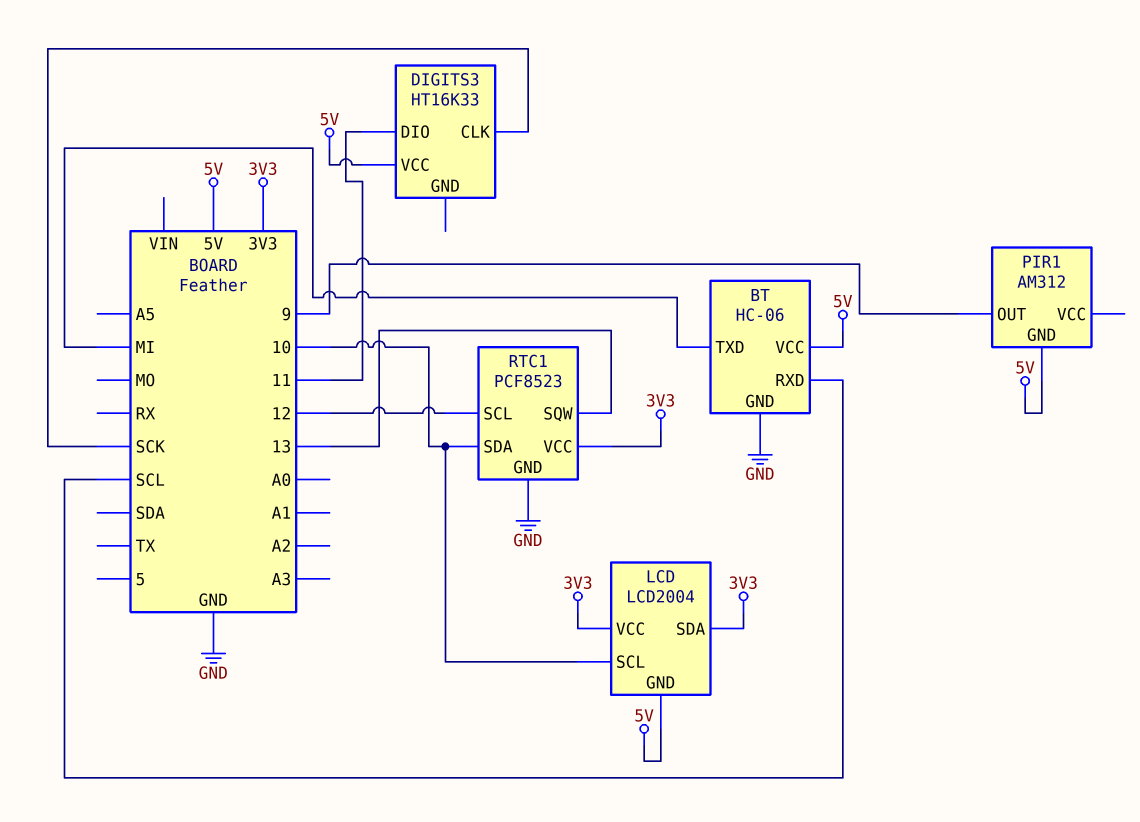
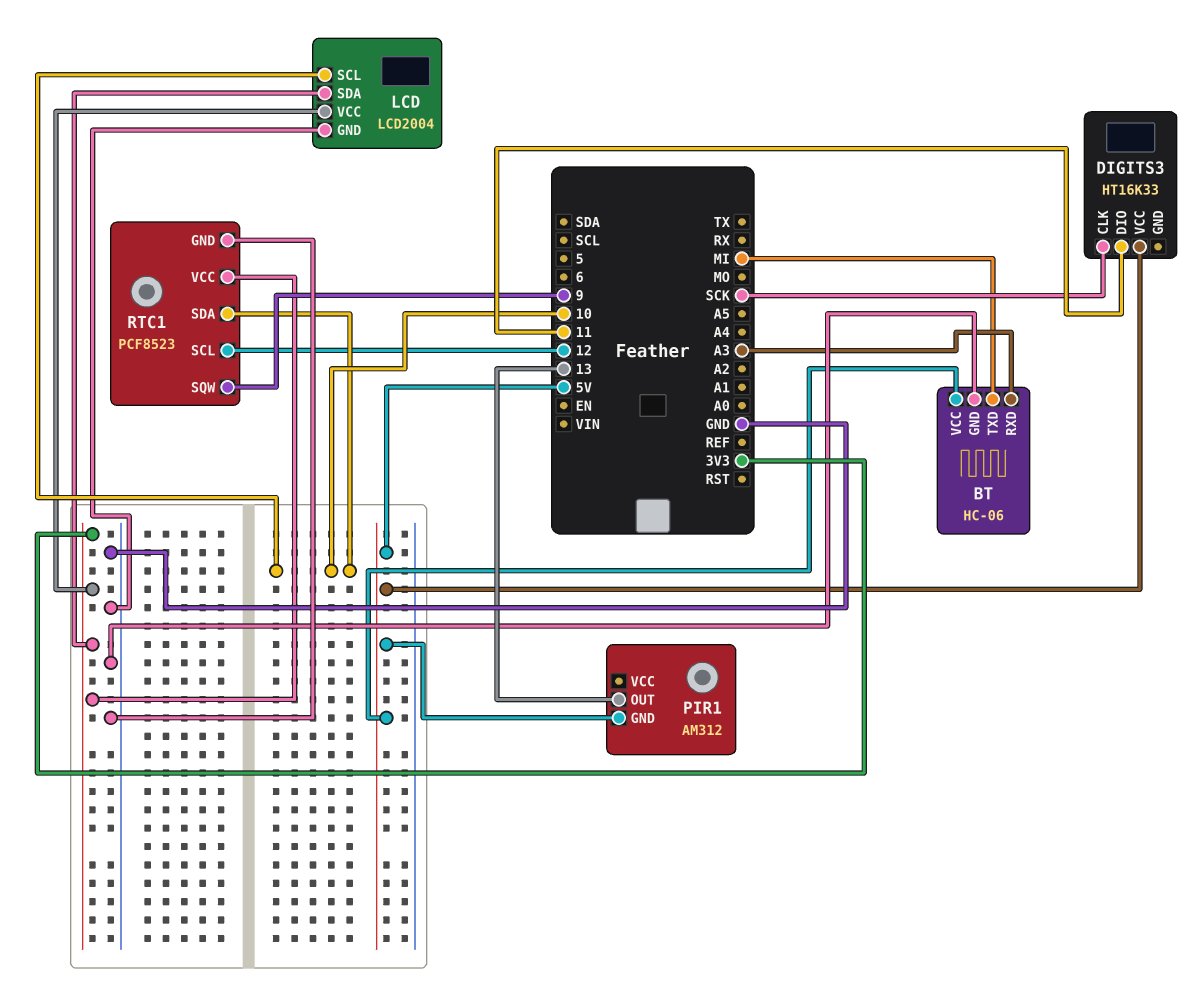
BT pin RXD: SCL -> A3
LCD pin GND: 5V -> GND
PIR1 pin OUT: 9 -> 13
RTC1 pin SQW: 13 -> 9

